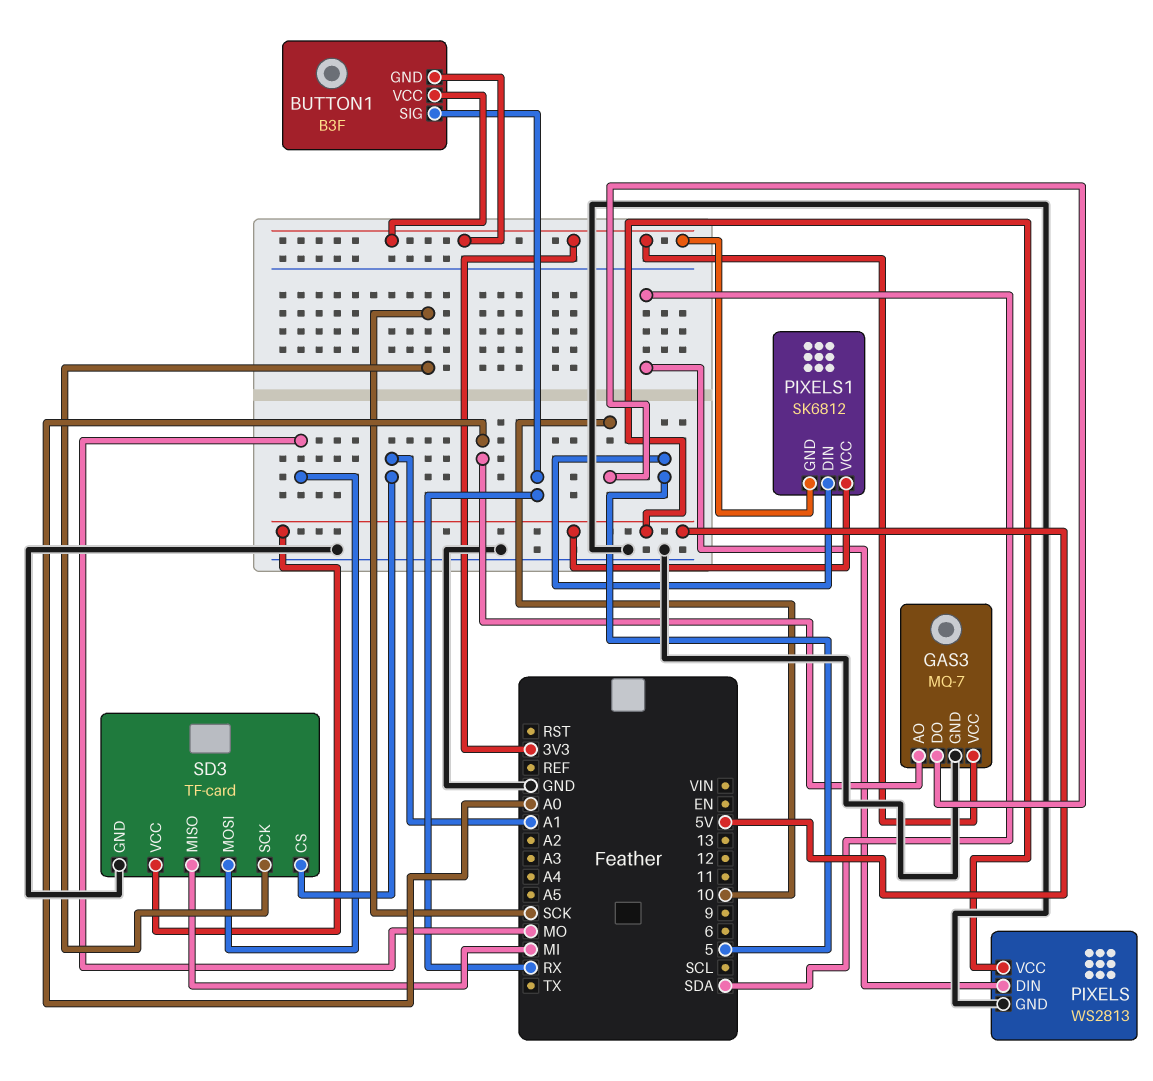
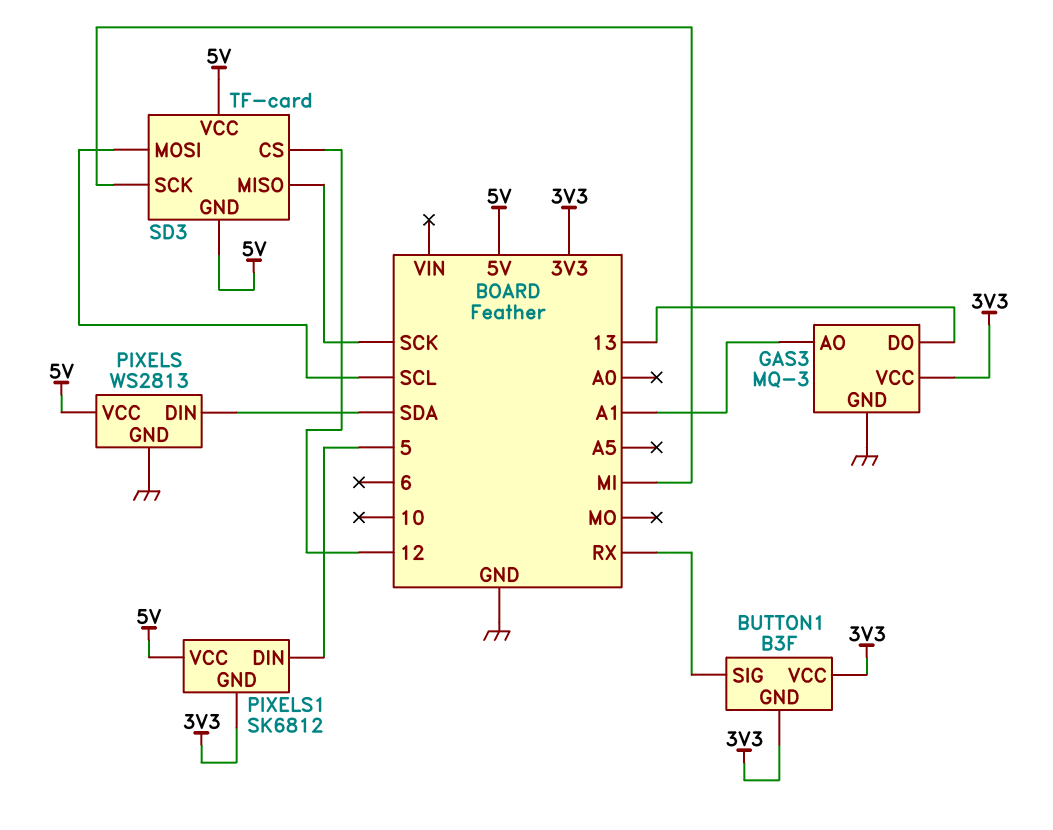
GAS3: MQ-7 -> MQ-3
GAS3 pin AO: A0 -> A1
GAS3 pin DO: 10 -> 13
SD3 pin CS: A1 -> 12
SD3 pin GND: GND -> 5V
SD3 pin MISO: MI -> SCK
SD3 pin MOSI: MO -> SCL
SD3 pin SCK: SCK -> MI

